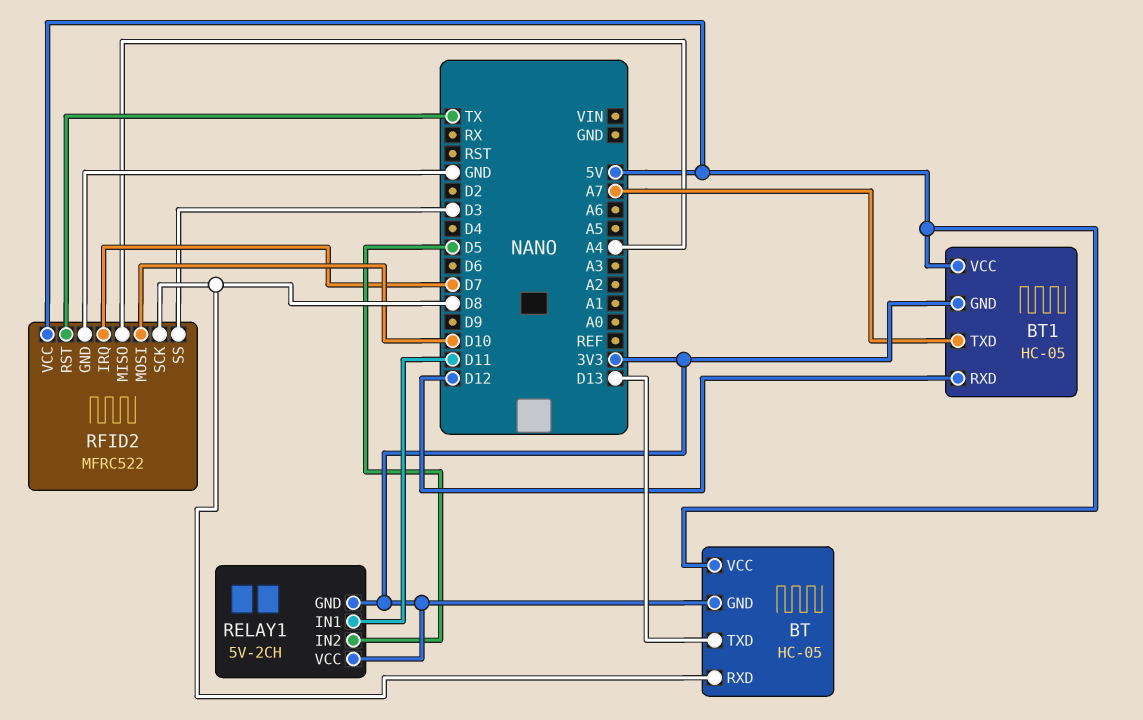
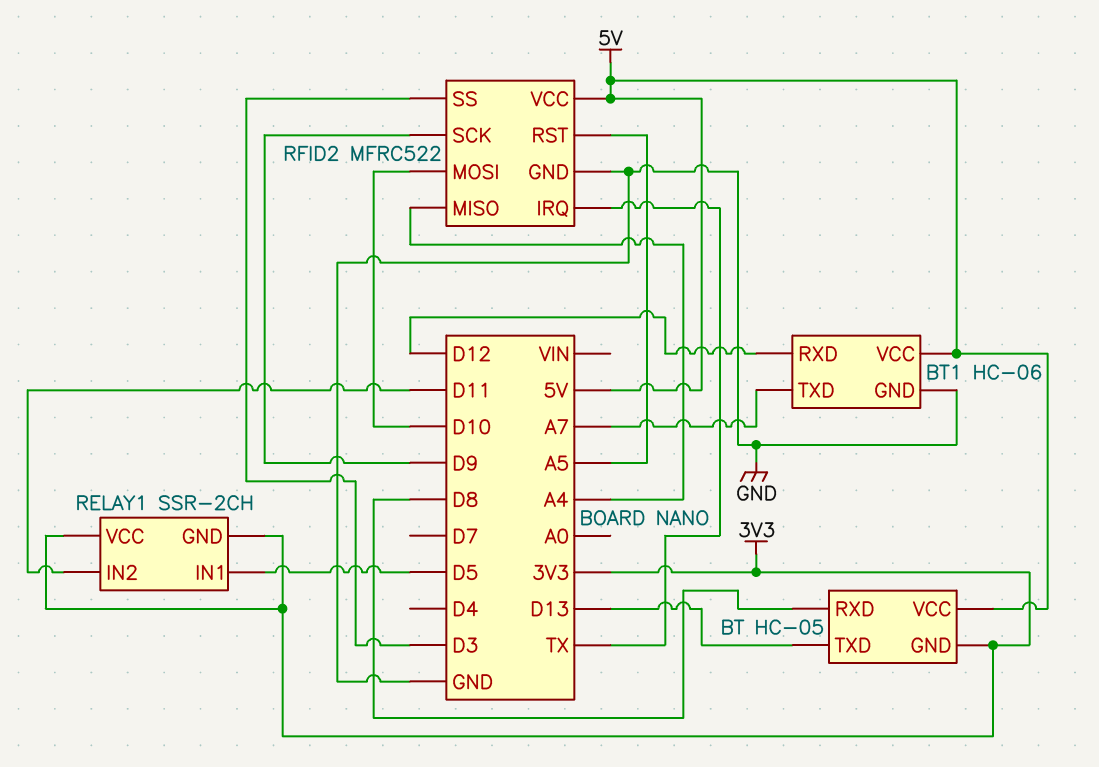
BT1: HC-05 -> HC-06
BT1 pin GND: 3V3 -> GND
RELAY1: 5V-2CH -> SSR-2CH
RELAY1 pin IN1: D11 -> D5
RELAY1 pin IN2: D5 -> D11
RFID2 pin IRQ: D7 -> TX
RFID2 pin RST: TX -> A5
RFID2 pin SCK: D8 -> D9

